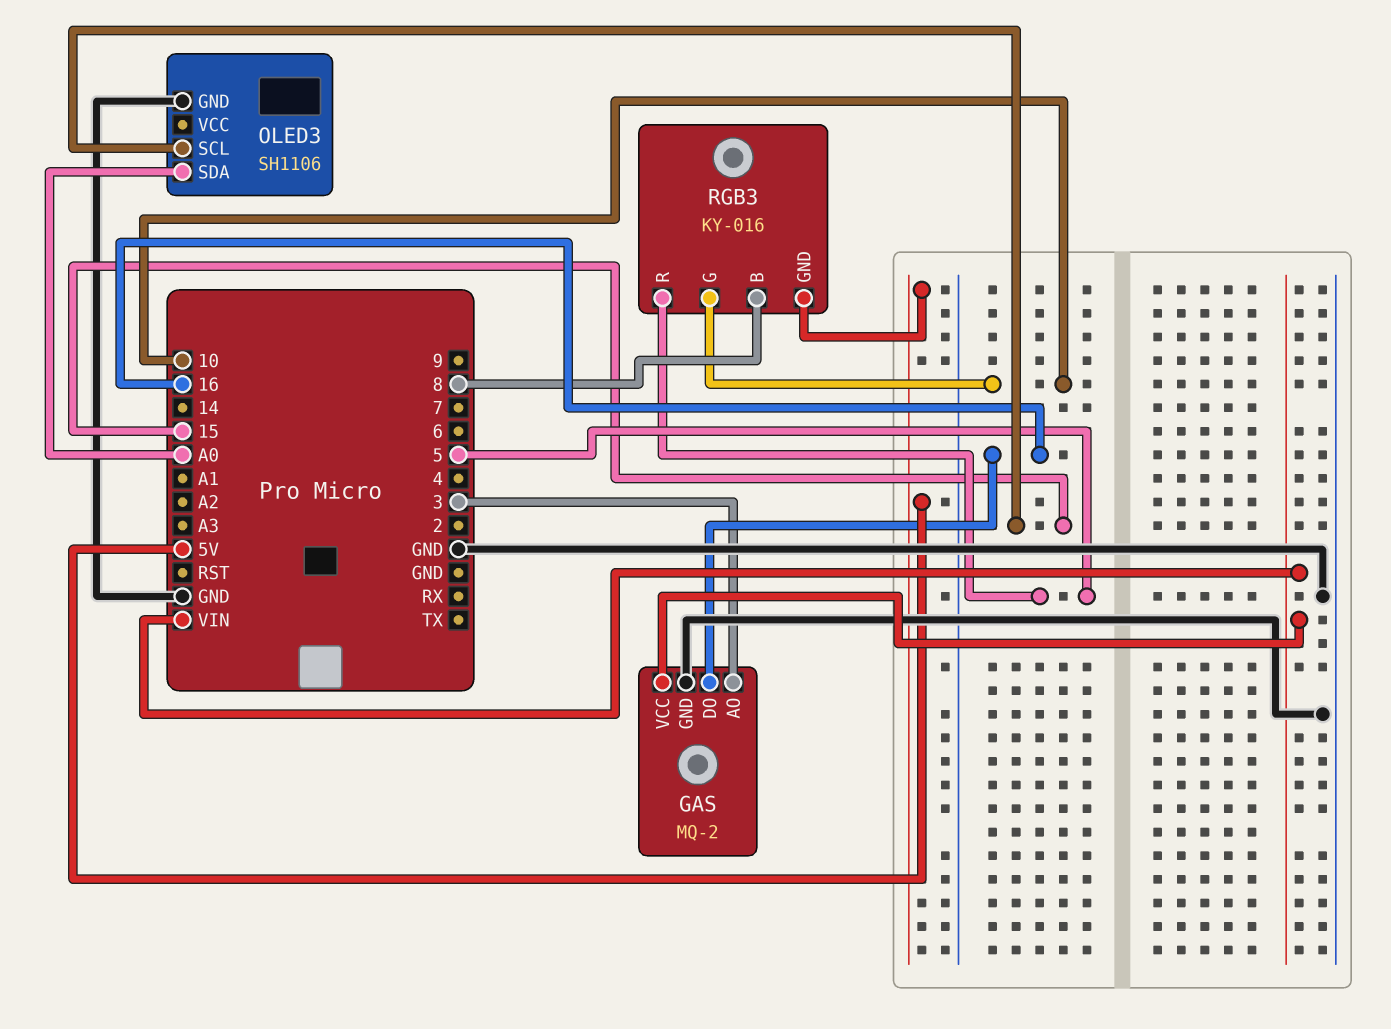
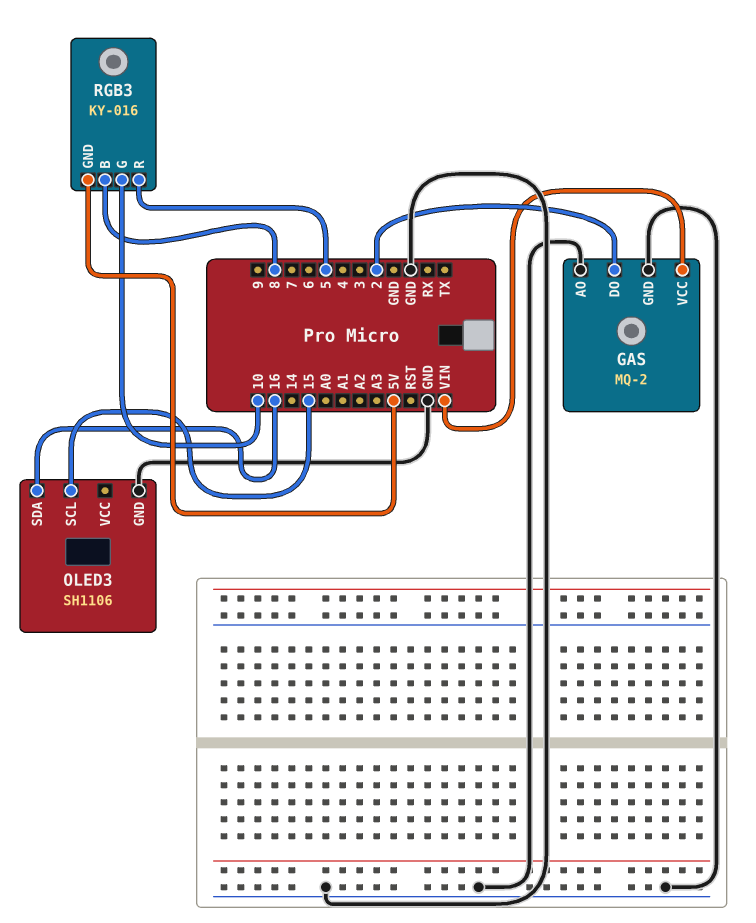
GAS pin AO: 3 -> GND
GAS pin DO: 16 -> 2
OLED3 pin SDA: A0 -> 16

